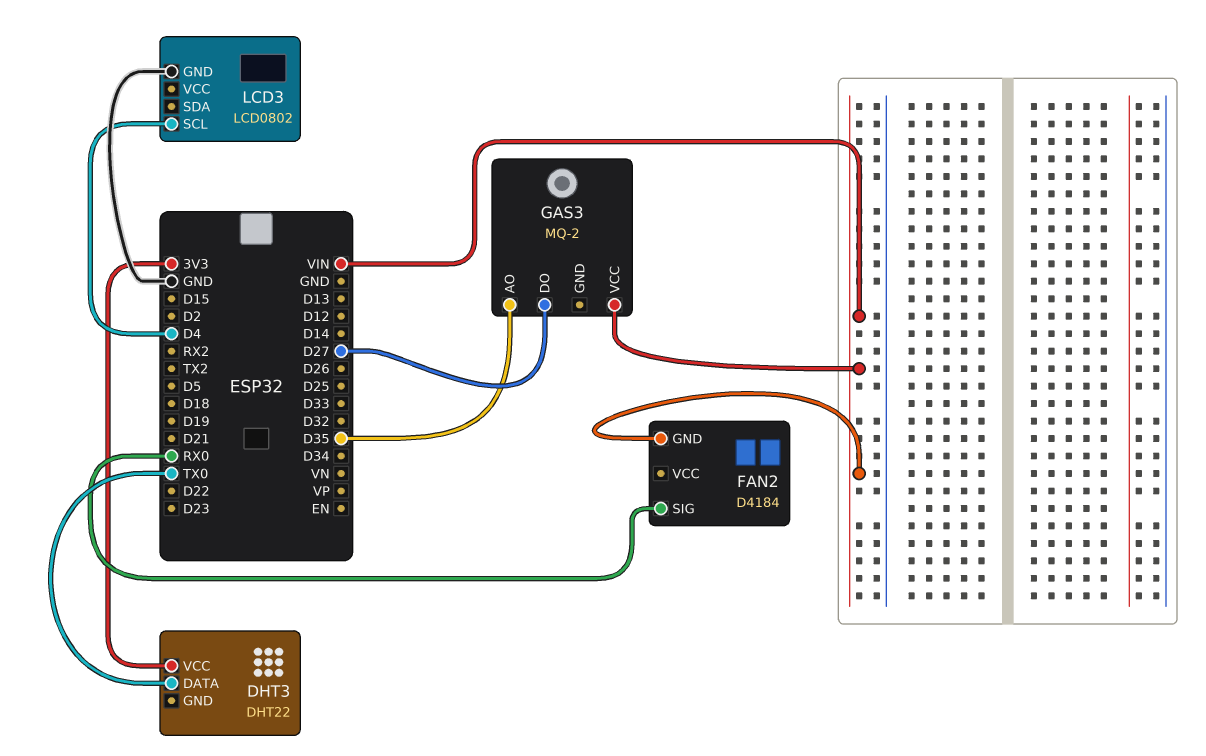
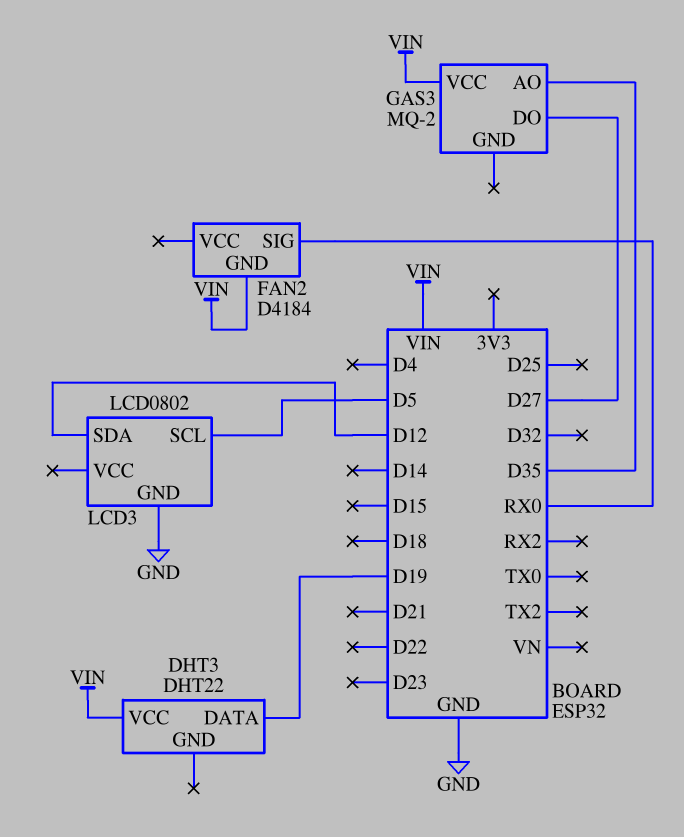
DHT3 pin DATA: TX0 -> D19
DHT3 pin VCC: 3V3 -> VIN
LCD3 pin SCL: D4 -> D5
LCD3 pin SDA: none -> D12

